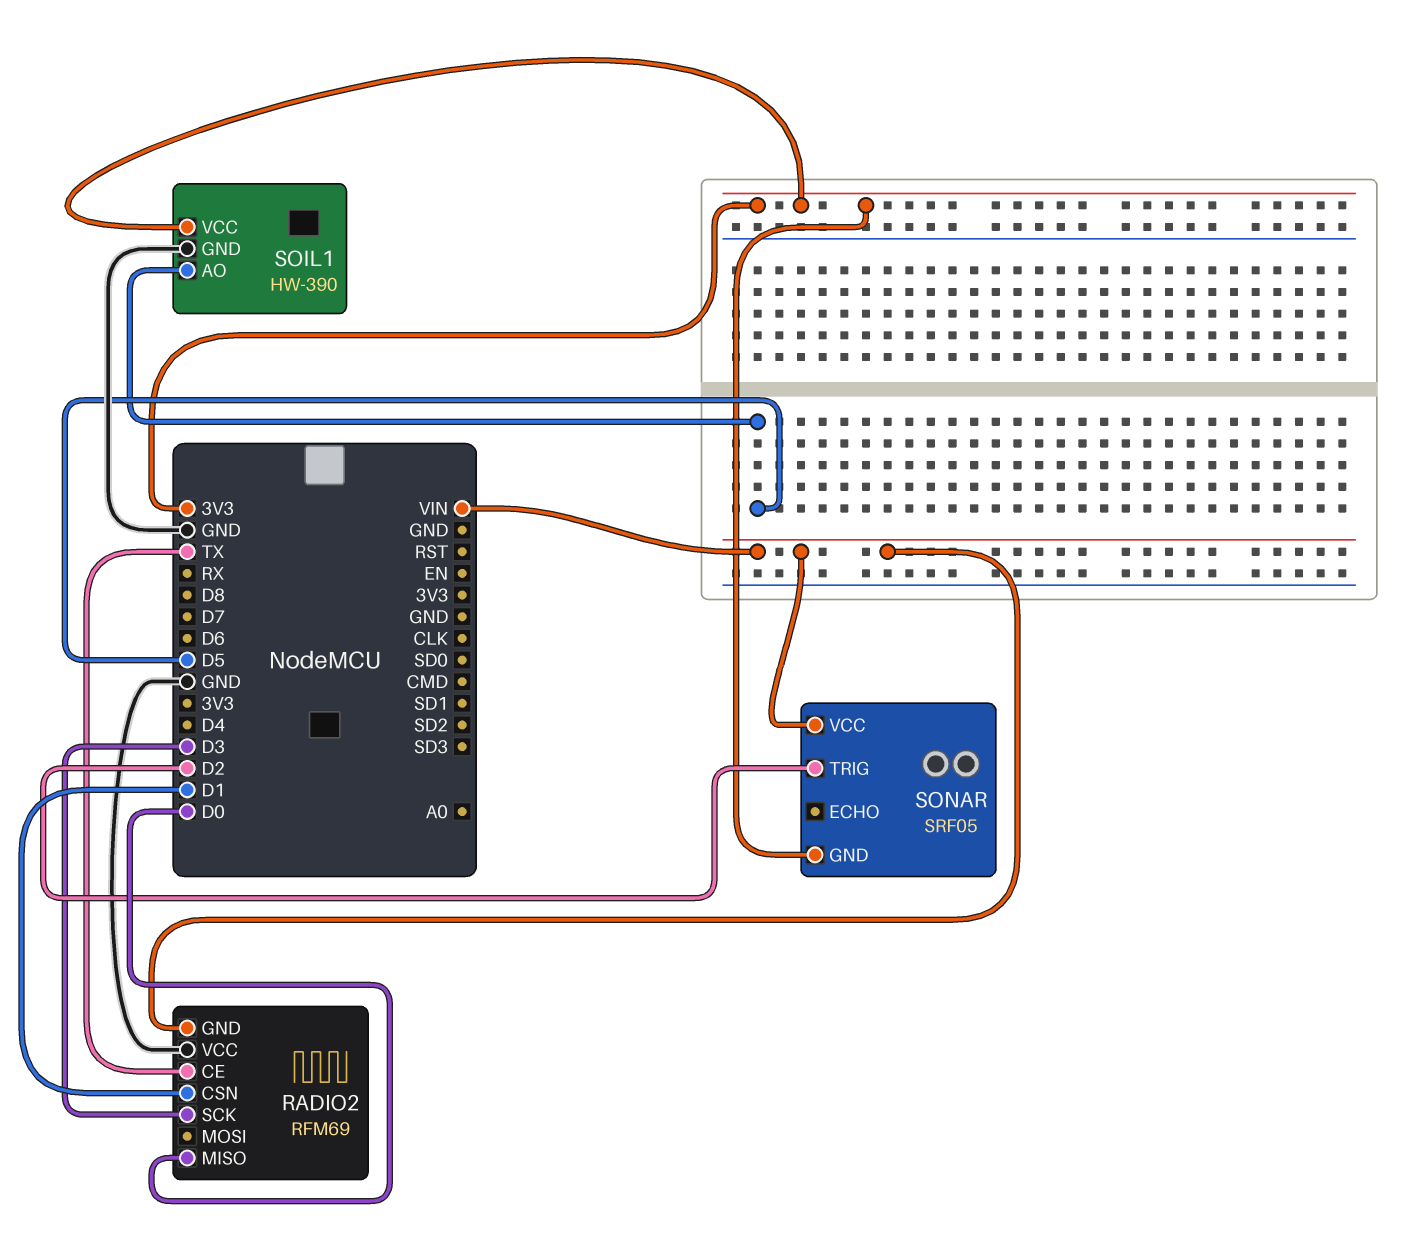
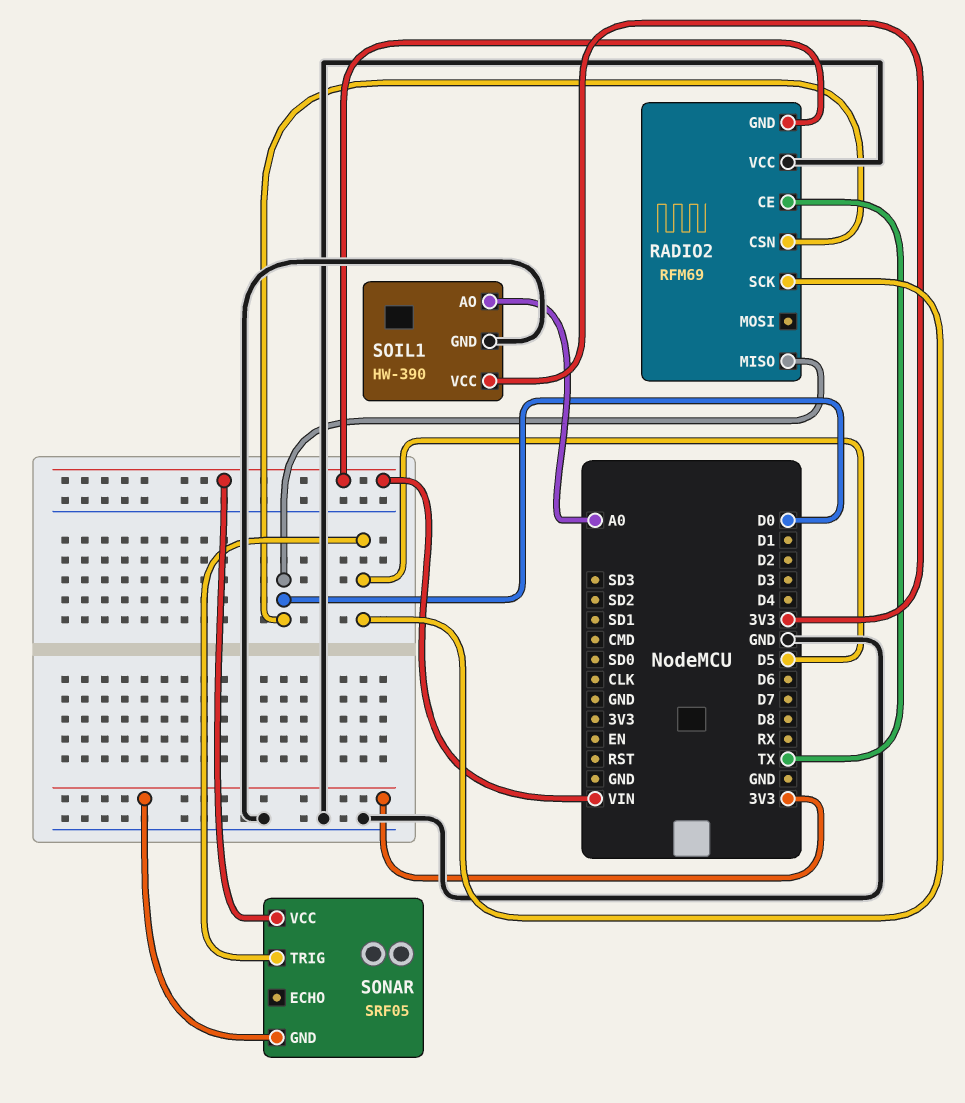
RADIO2 pin CSN: D1 -> D0
RADIO2 pin SCK: D3 -> D5
SOIL1 pin AO: D5 -> A0
SONAR pin TRIG: D2 -> D5

